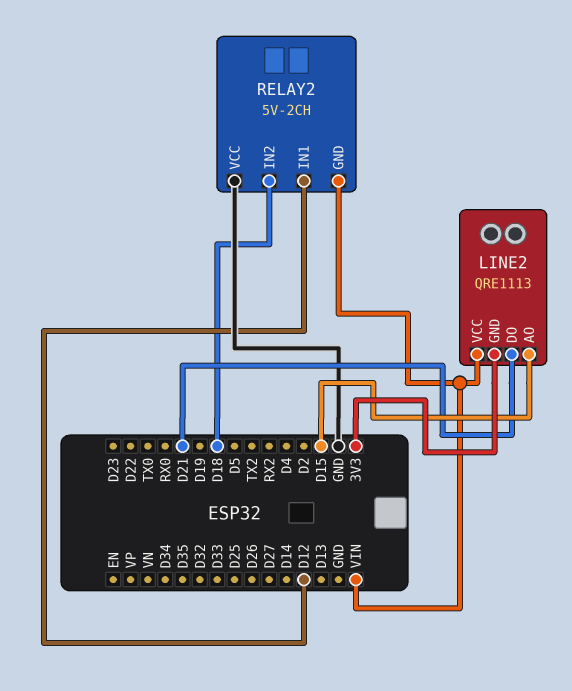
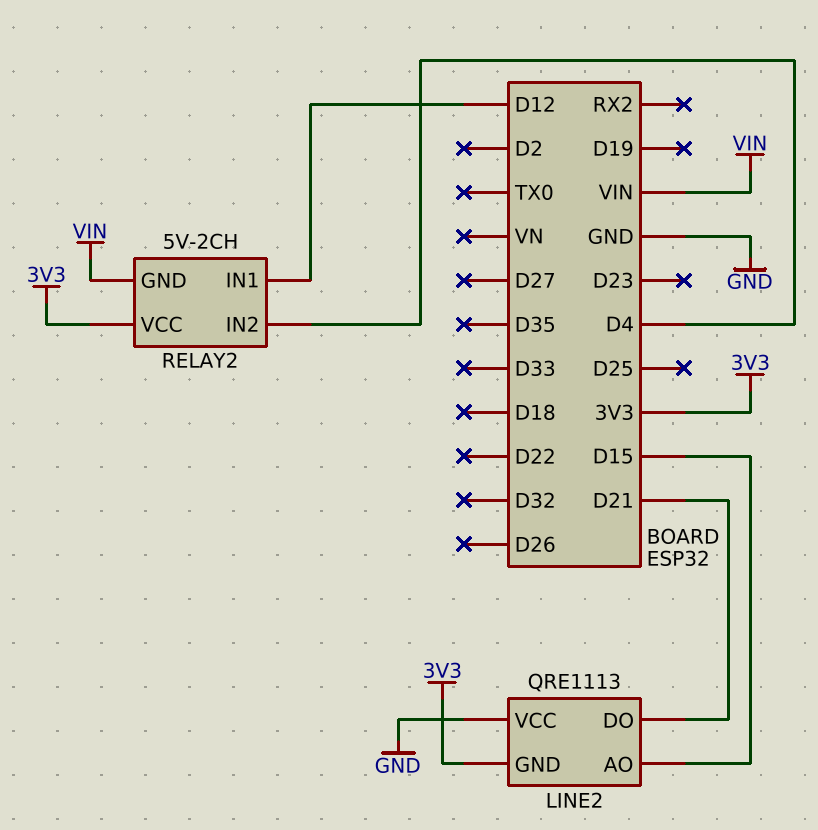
LINE2 pin VCC: VIN -> GND
RELAY2 pin IN2: D18 -> D4
RELAY2 pin VCC: GND -> 3V3

